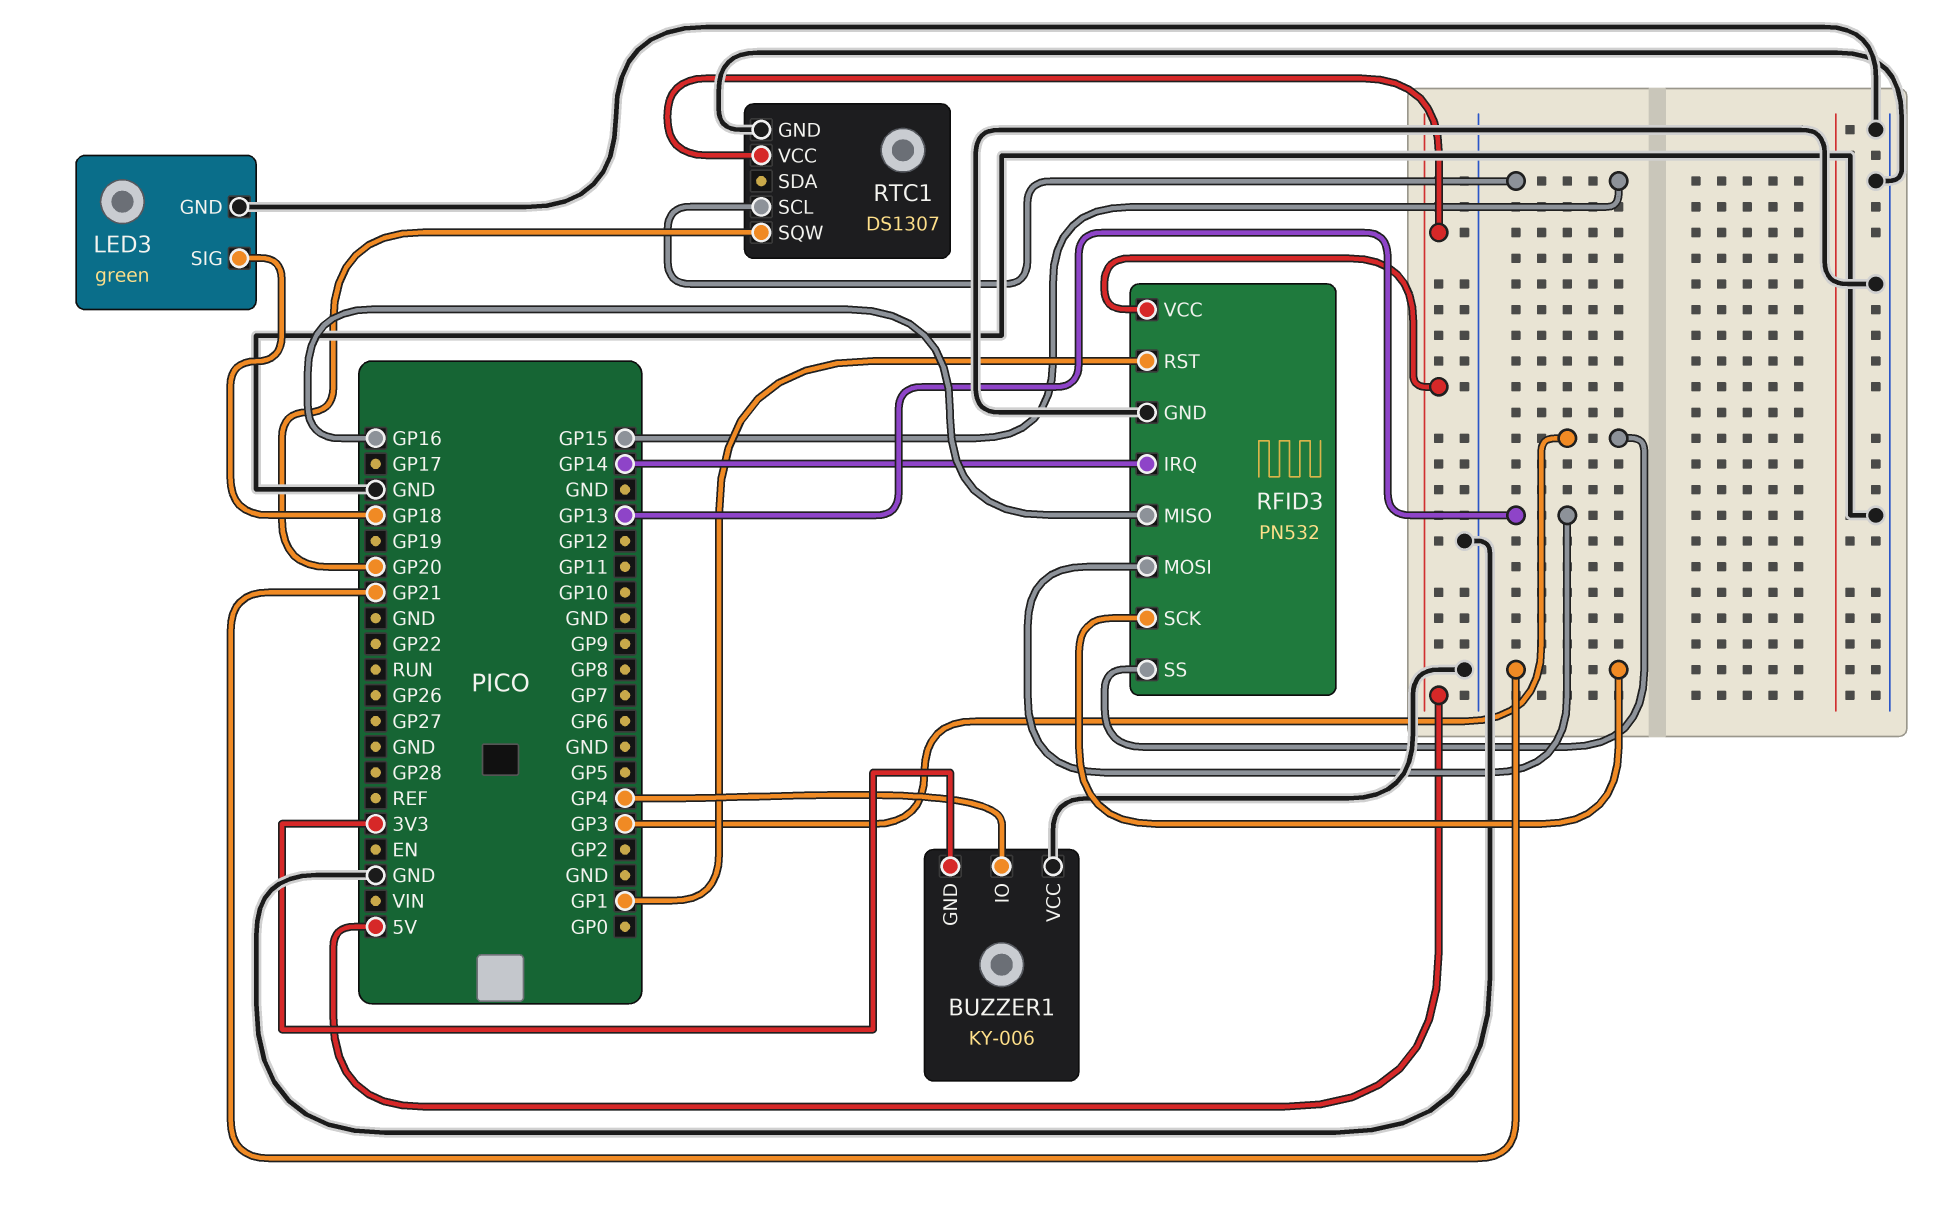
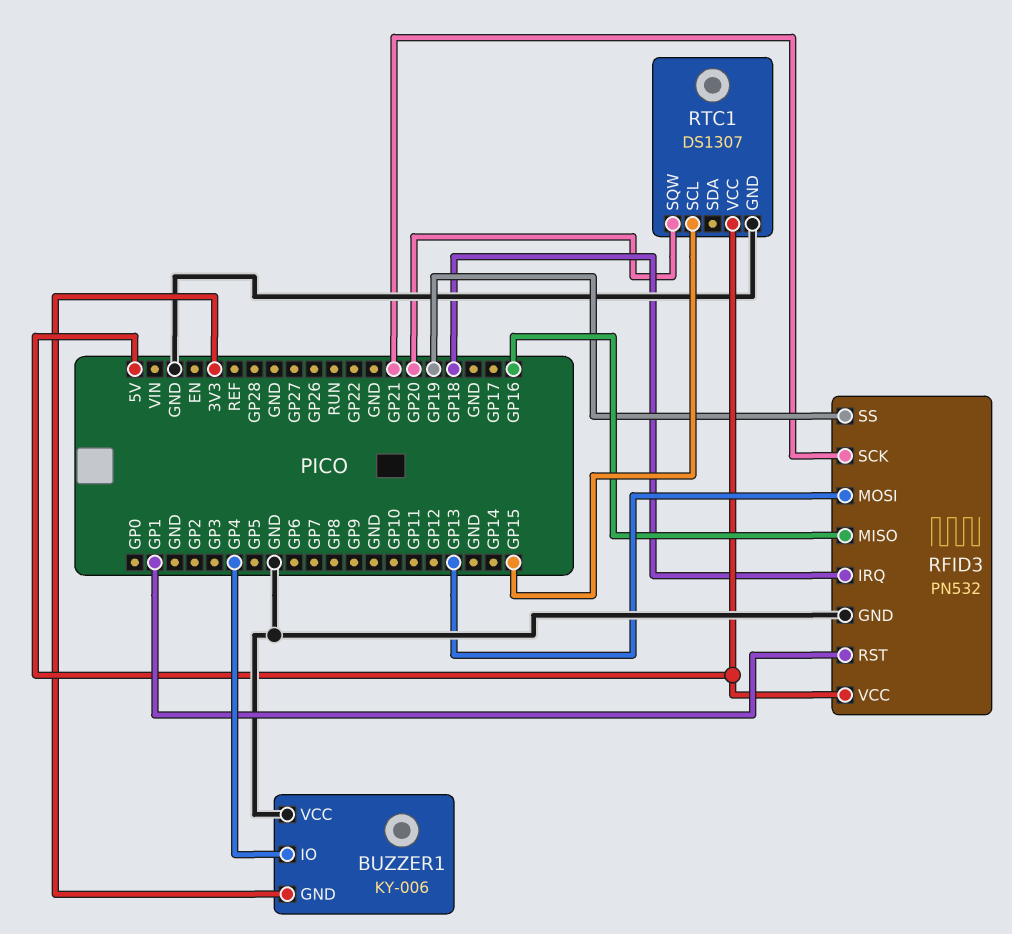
LED3: green -> none
LED3 pin GND: GND -> none
LED3 pin SIG: GP18 -> none
RFID3 pin IRQ: GP14 -> GP18
RFID3 pin SS: GP3 -> GP19

